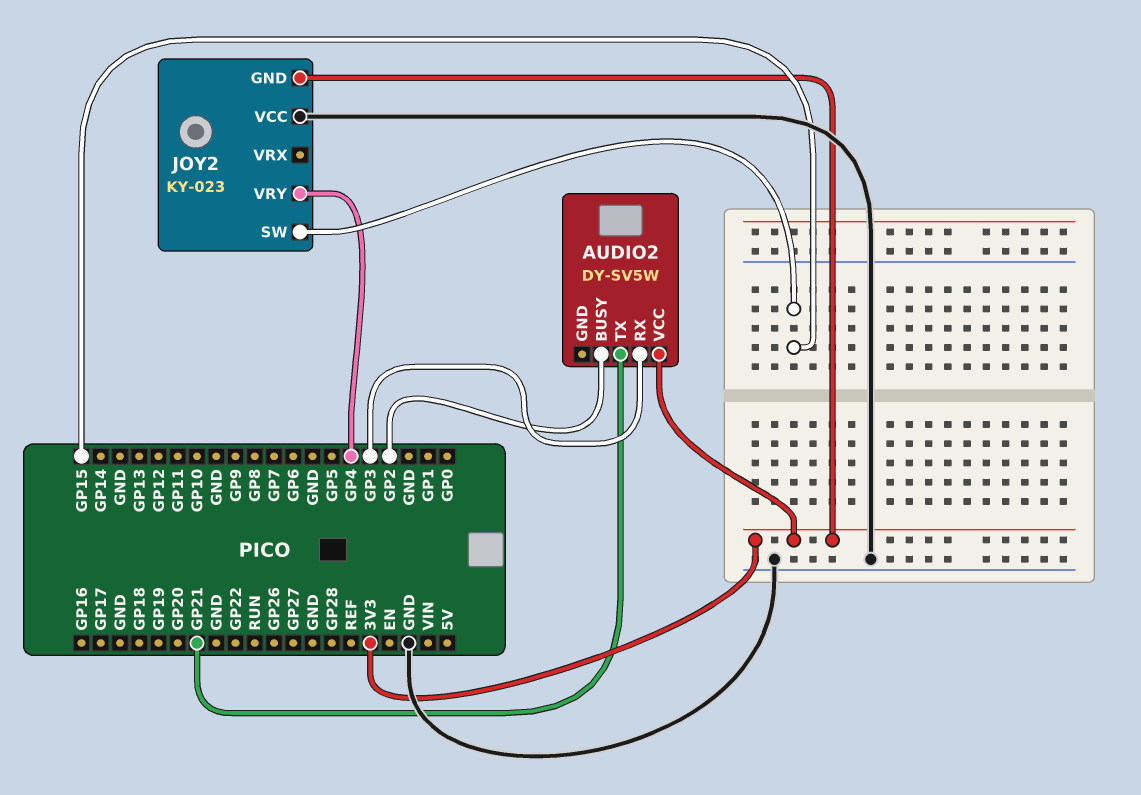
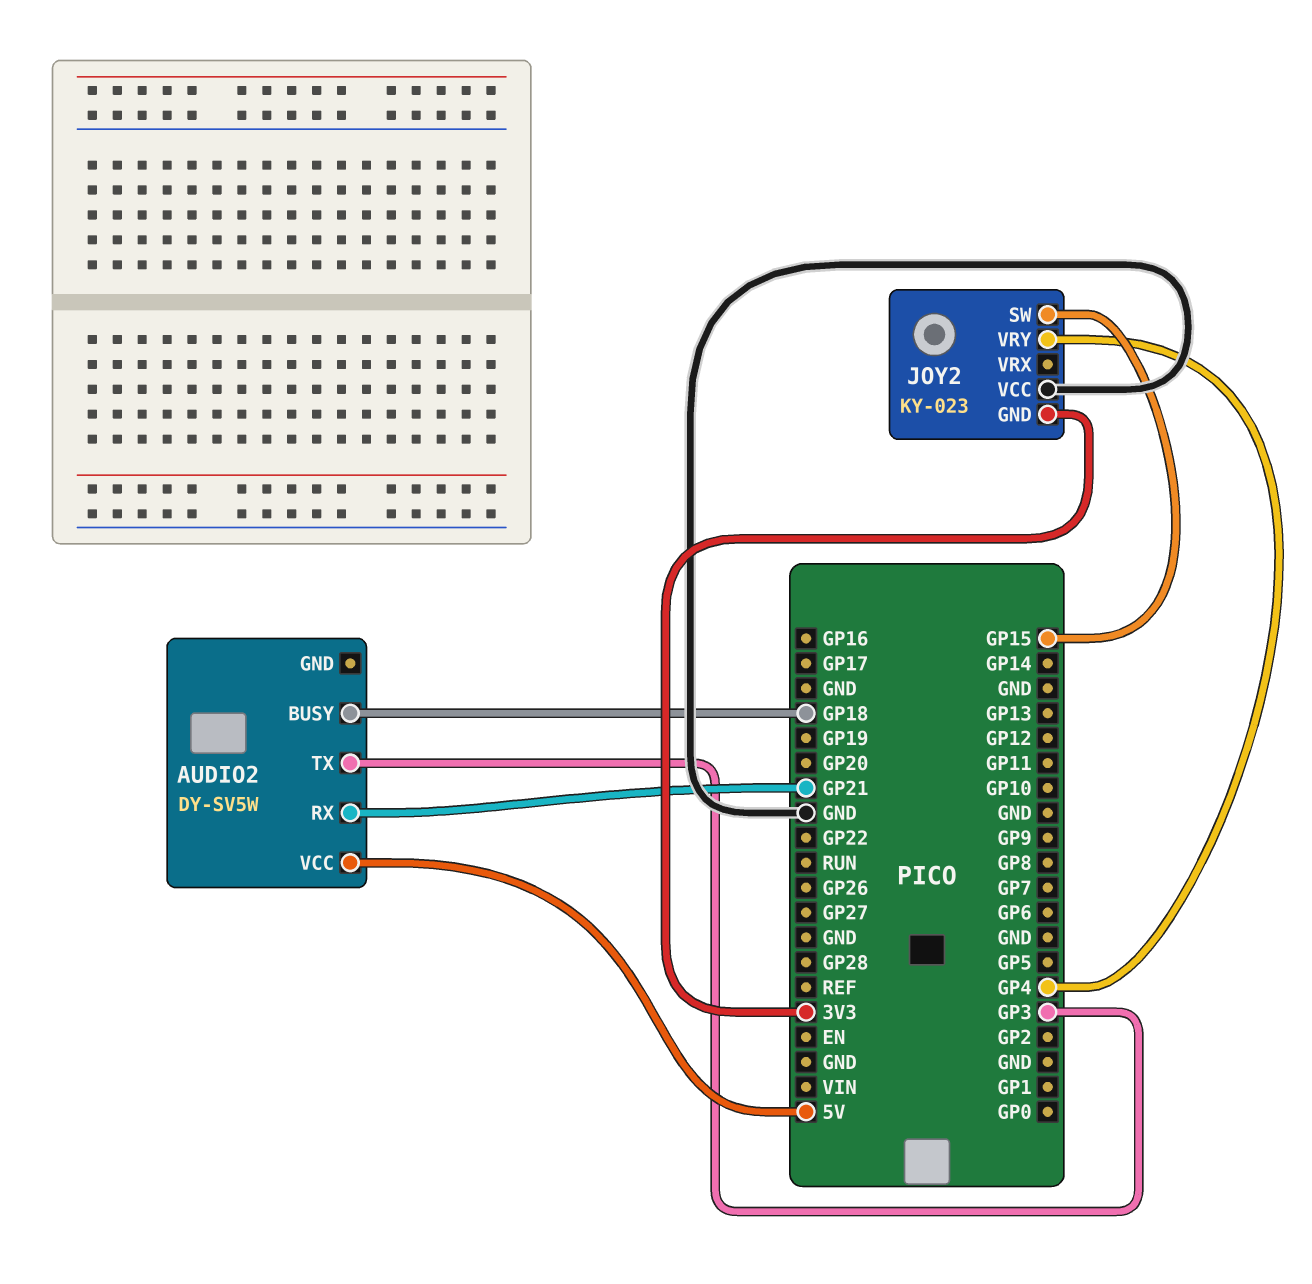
AUDIO2 pin BUSY: GP2 -> GP18
AUDIO2 pin RX: GP3 -> GP21
AUDIO2 pin TX: GP21 -> GP3
AUDIO2 pin VCC: 3V3 -> 5V

